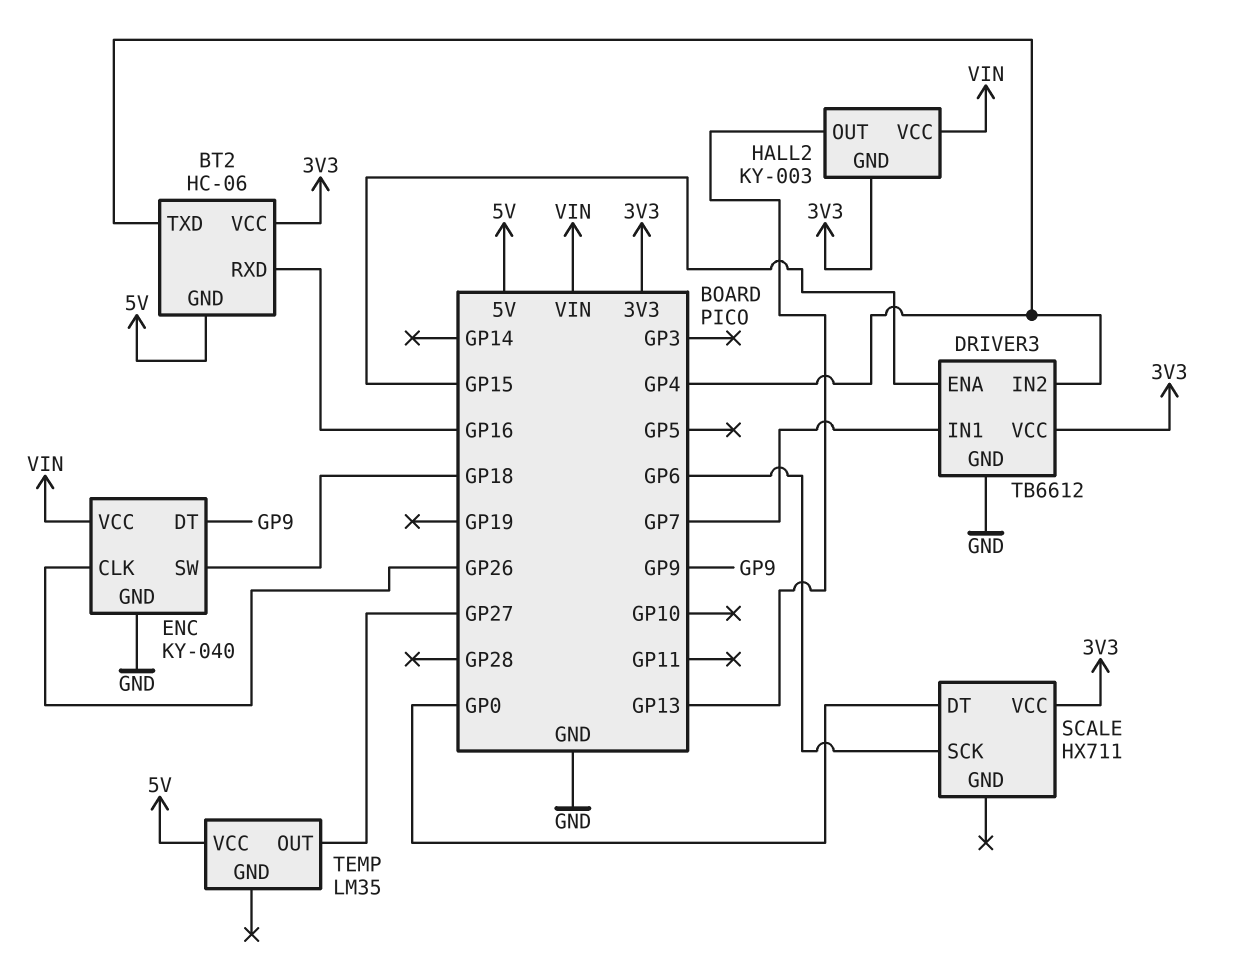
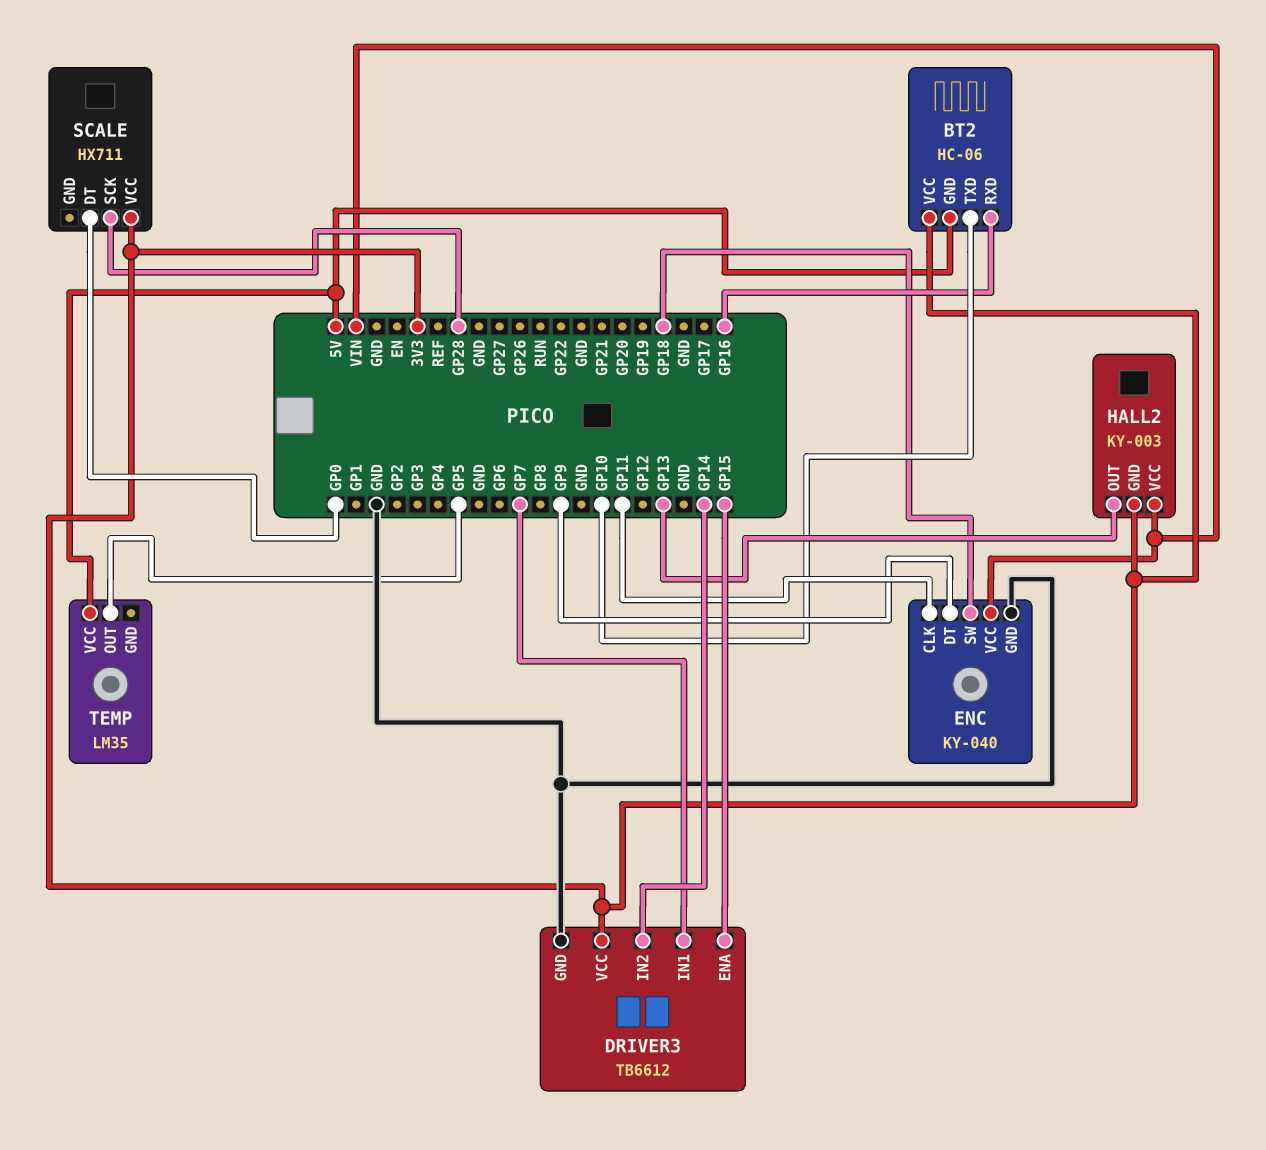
BT2 pin TXD: GP4 -> GP10
DRIVER3 pin IN2: GP4 -> GP14
ENC pin CLK: GP26 -> GP11
SCALE pin SCK: GP6 -> GP28
TEMP pin OUT: GP27 -> GP5

